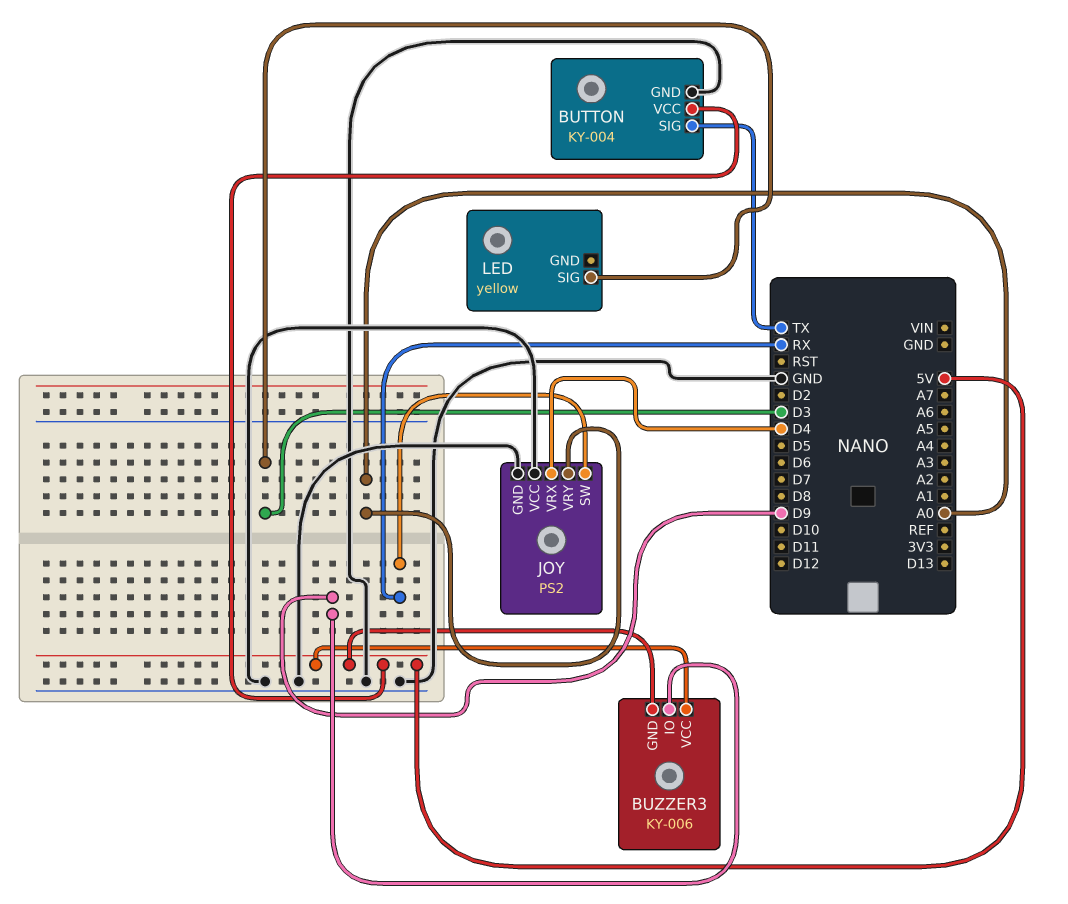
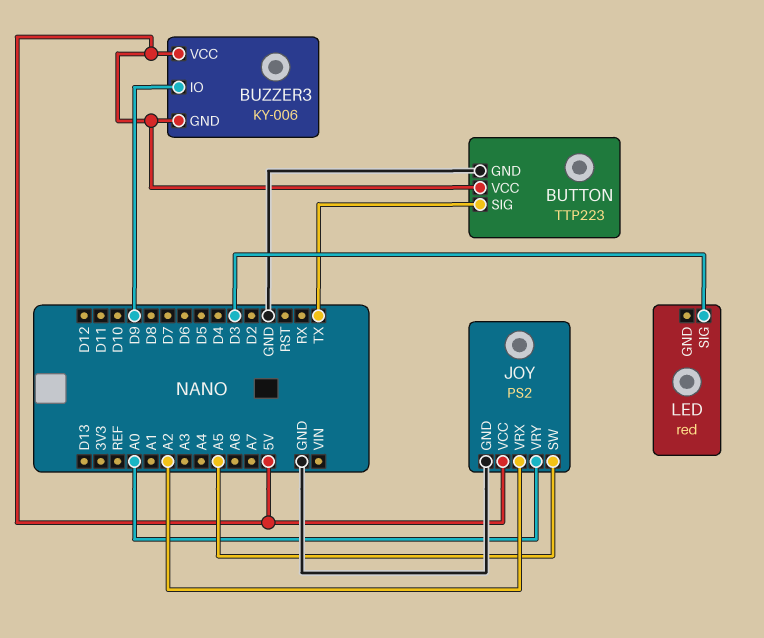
BUTTON: KY-004 -> TTP223
JOY pin SW: RX -> A5
JOY pin VCC: GND -> 5V
JOY pin VRX: D4 -> A2
LED: yellow -> red

